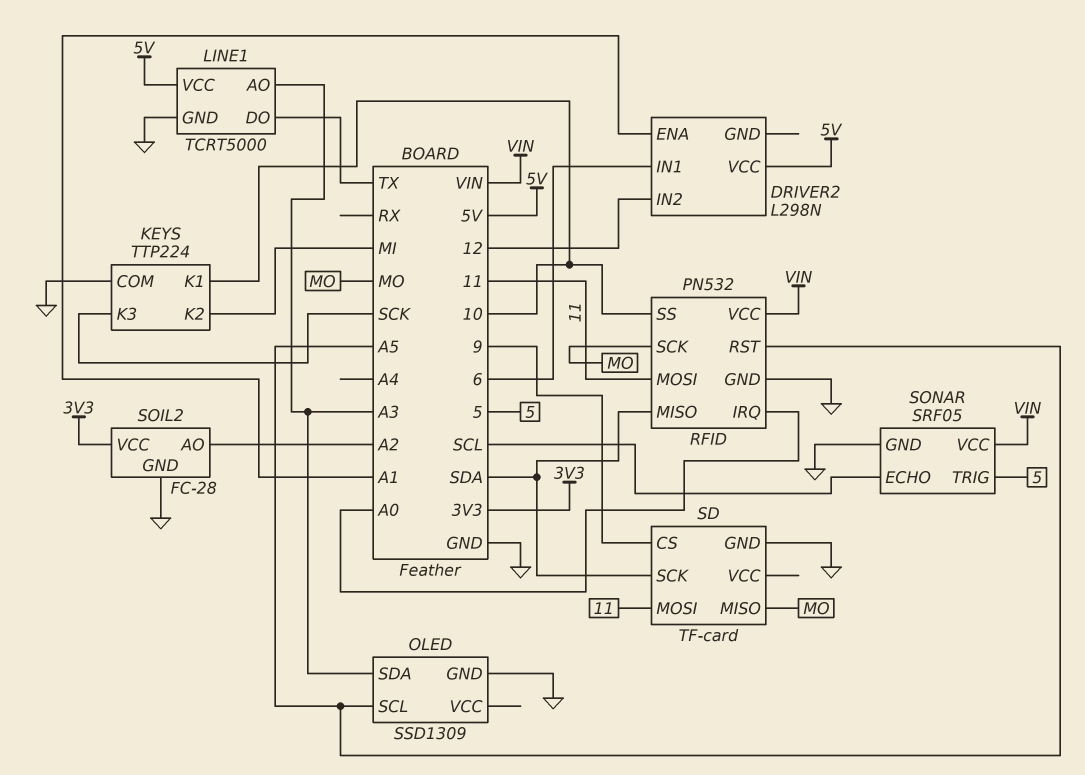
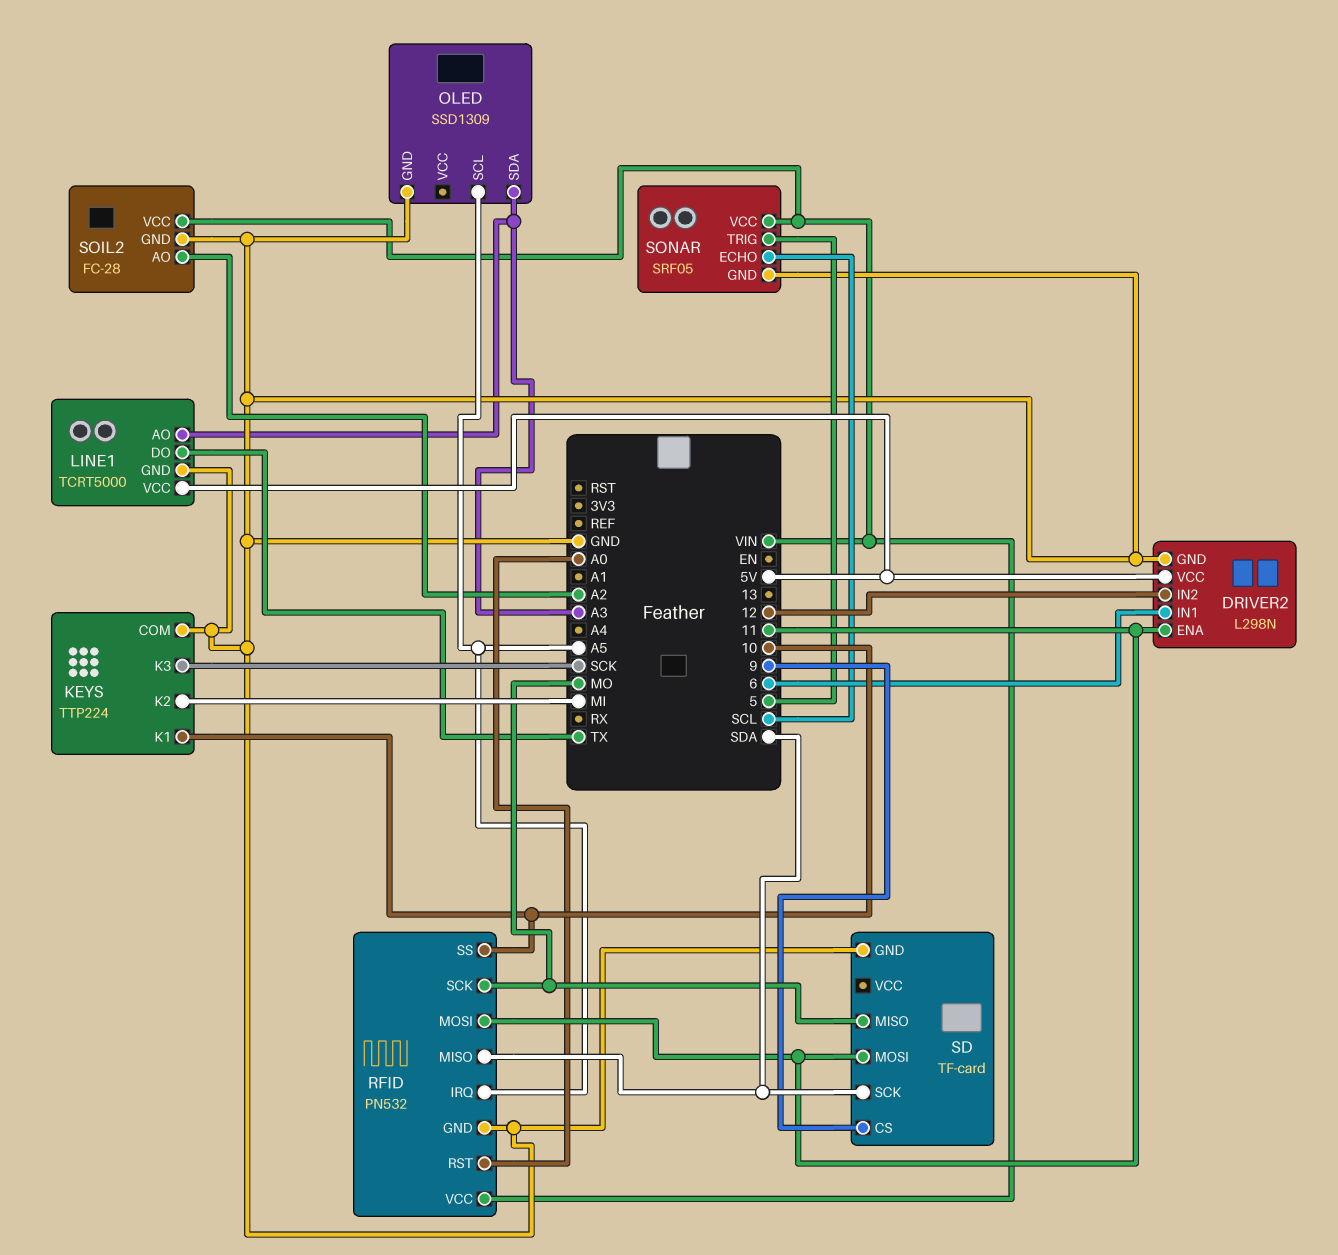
DRIVER2 pin ENA: A1 -> 11
DRIVER2 pin GND: none -> GND
RFID pin IRQ: A0 -> A5
RFID pin RST: A5 -> A0
SOIL2 pin VCC: 3V3 -> VIN

